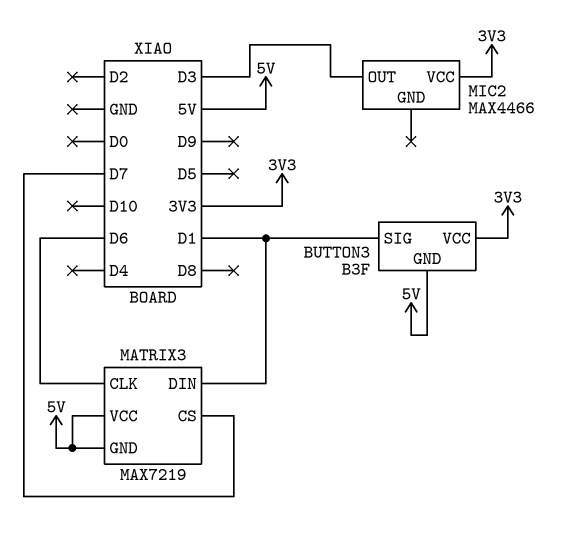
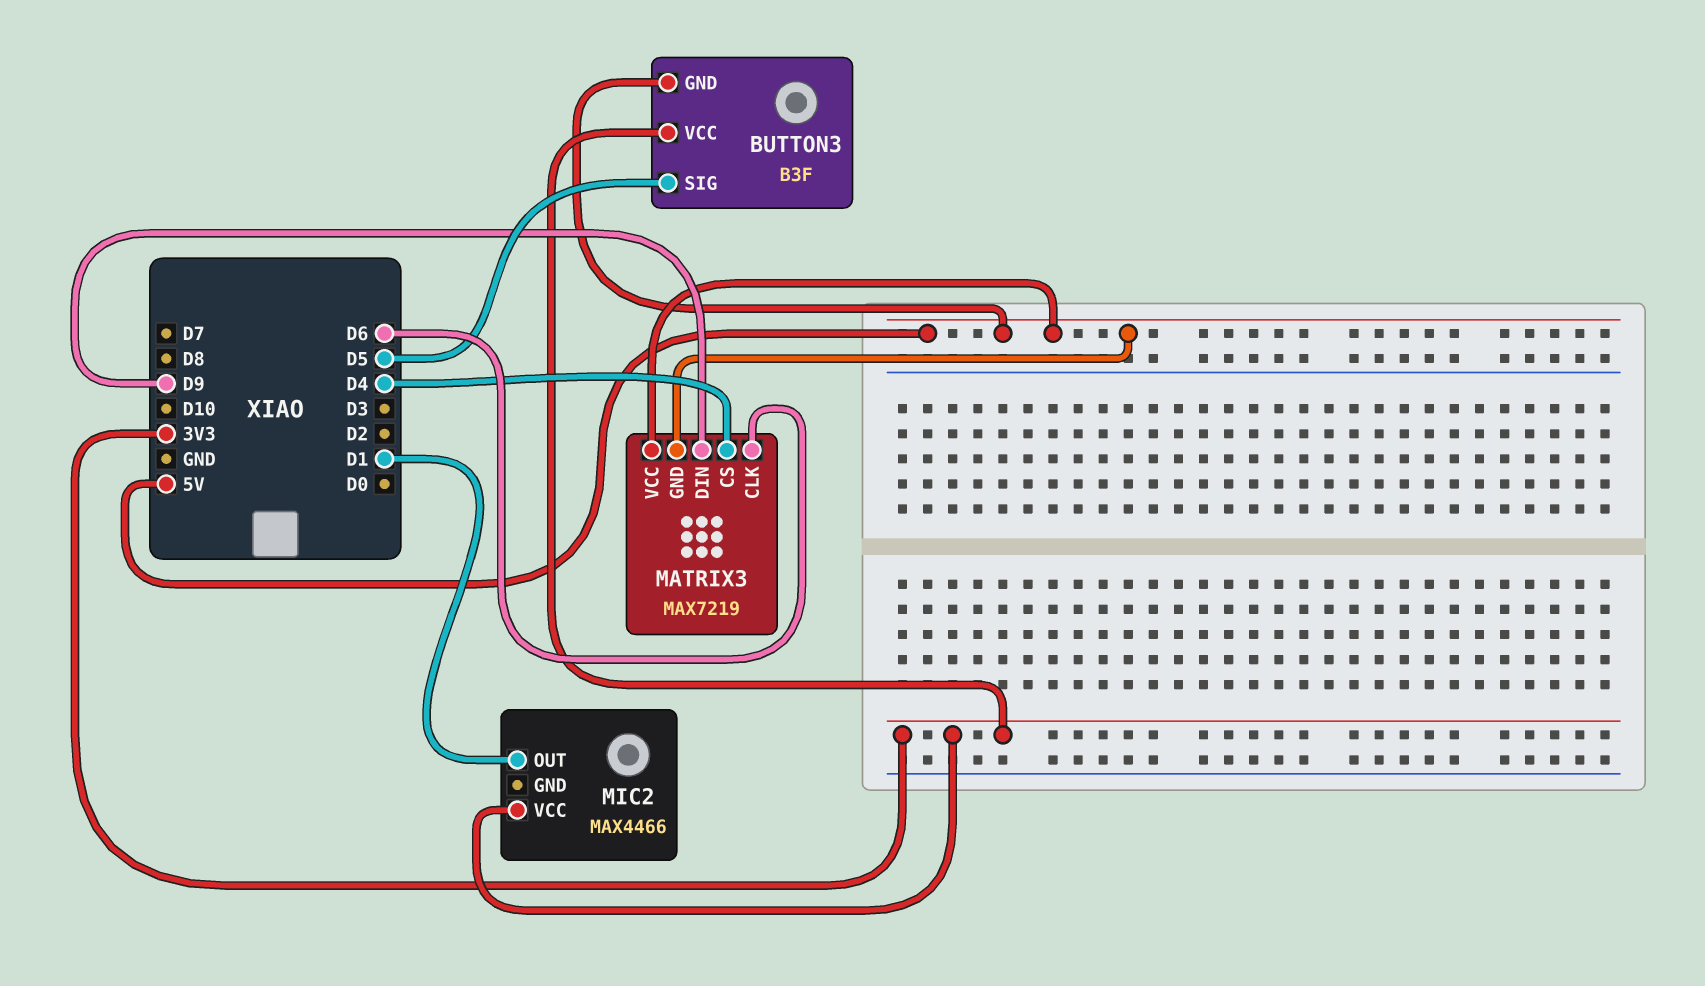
BUTTON3 pin SIG: D1 -> D5
MATRIX3 pin CS: D7 -> D4
MATRIX3 pin DIN: D1 -> D9
MIC2 pin OUT: D3 -> D1

